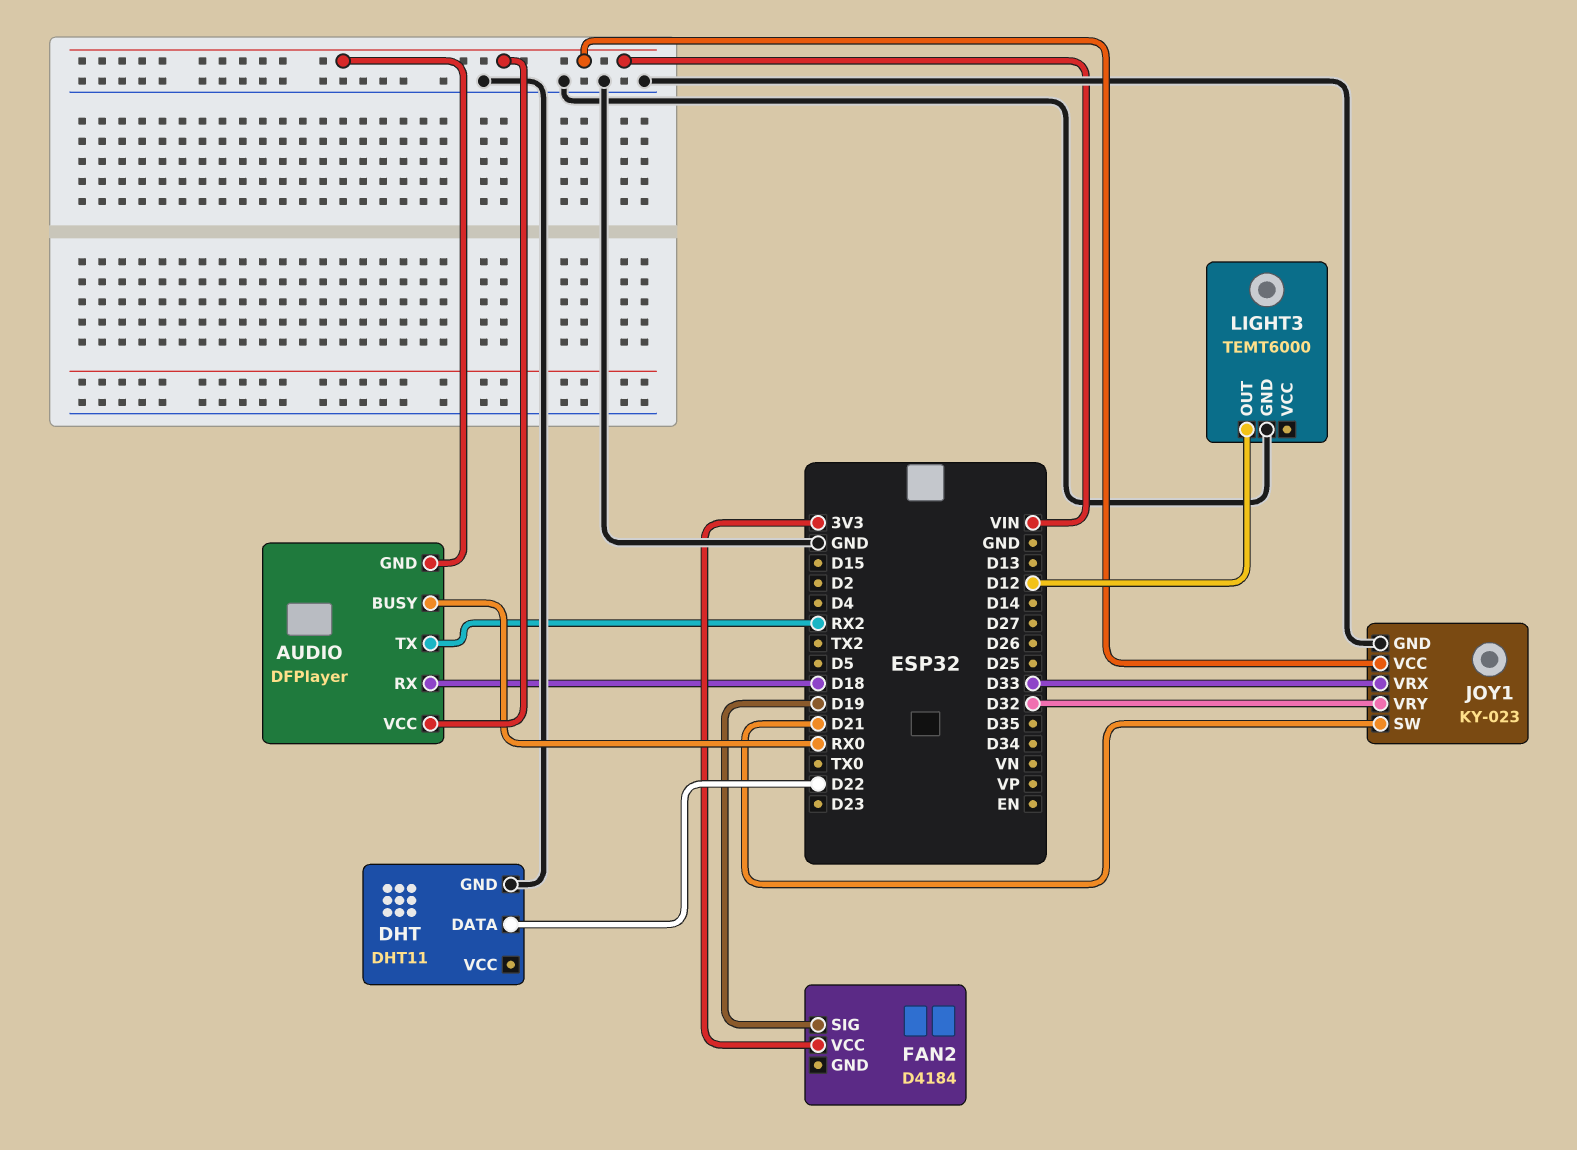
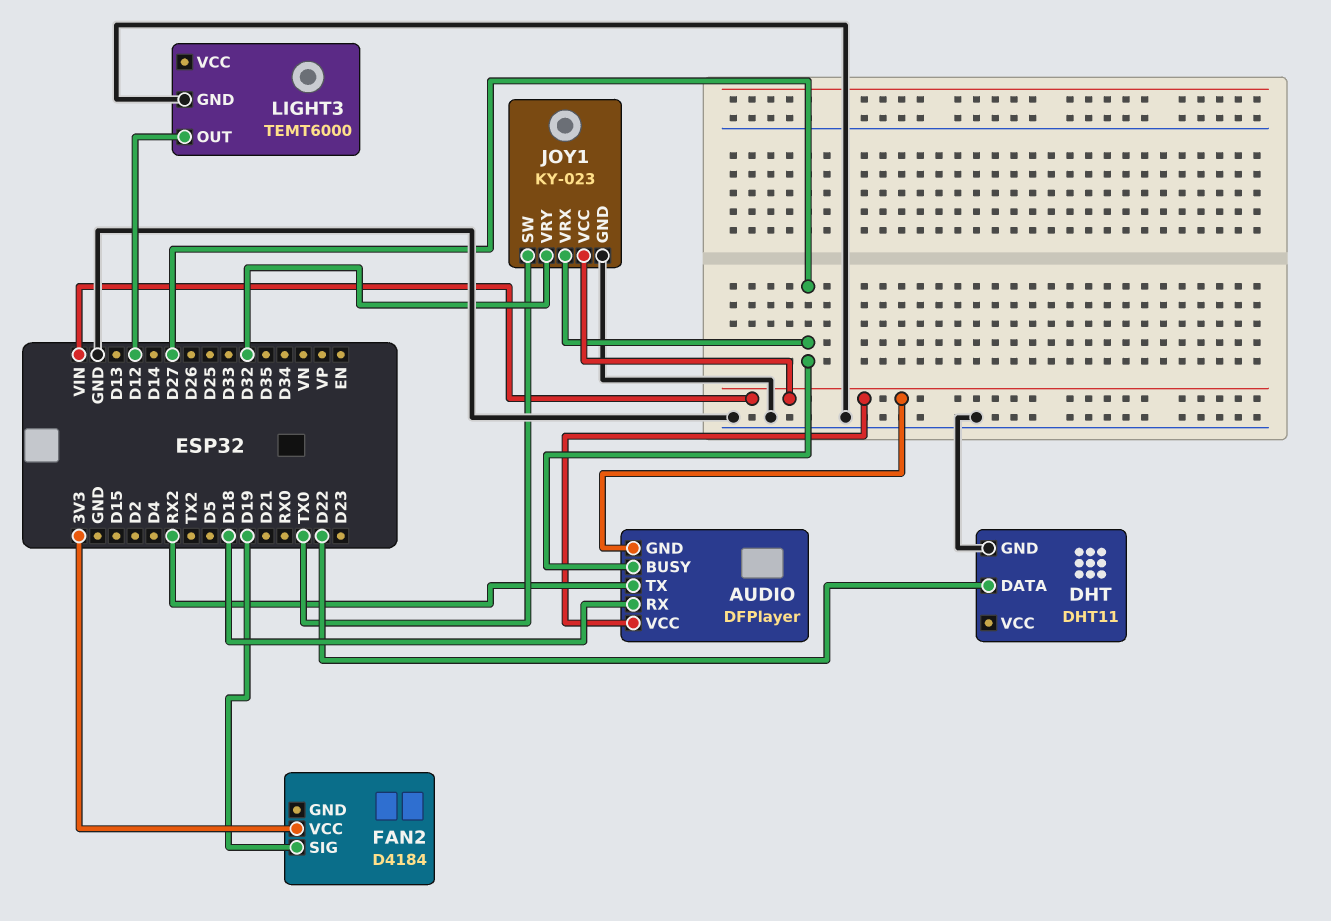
AUDIO pin BUSY: RX0 -> D27
JOY1 pin SW: D21 -> TX0
JOY1 pin VRX: D33 -> D27

